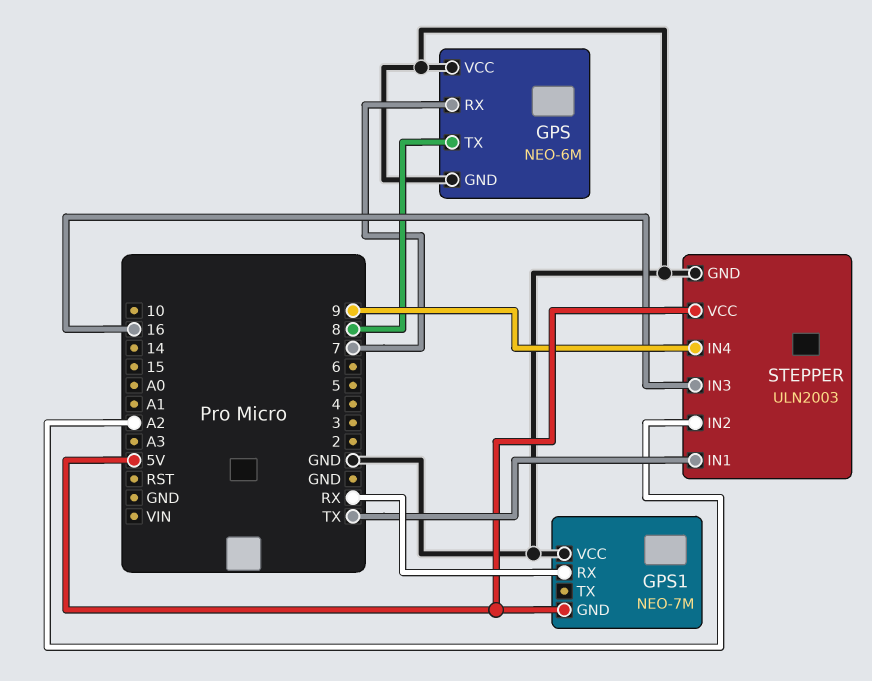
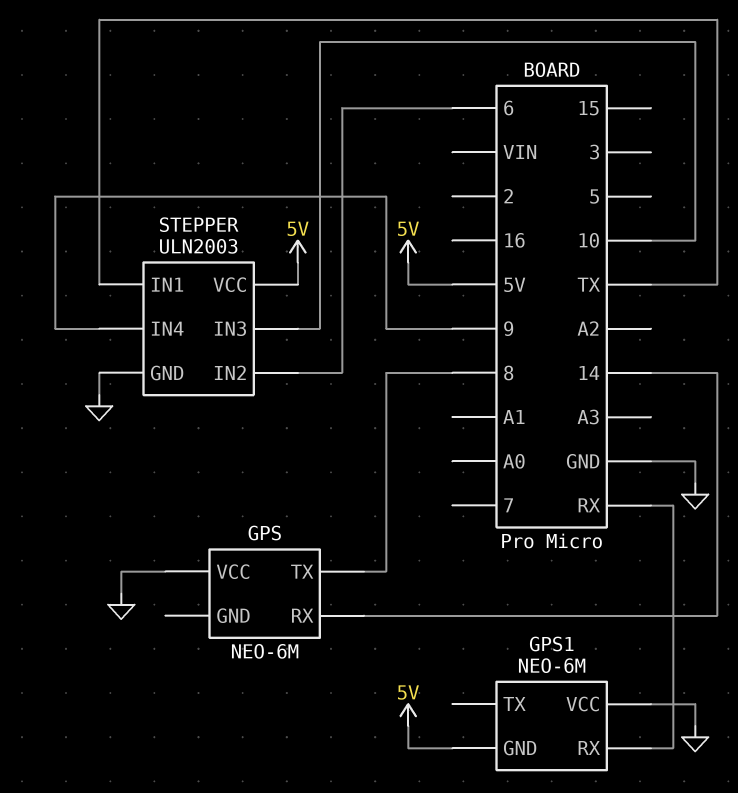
GPS pin GND: GND -> none
GPS pin RX: 7 -> 14
GPS1: NEO-7M -> NEO-6M
STEPPER pin IN2: A2 -> 6
STEPPER pin IN3: 16 -> 10

